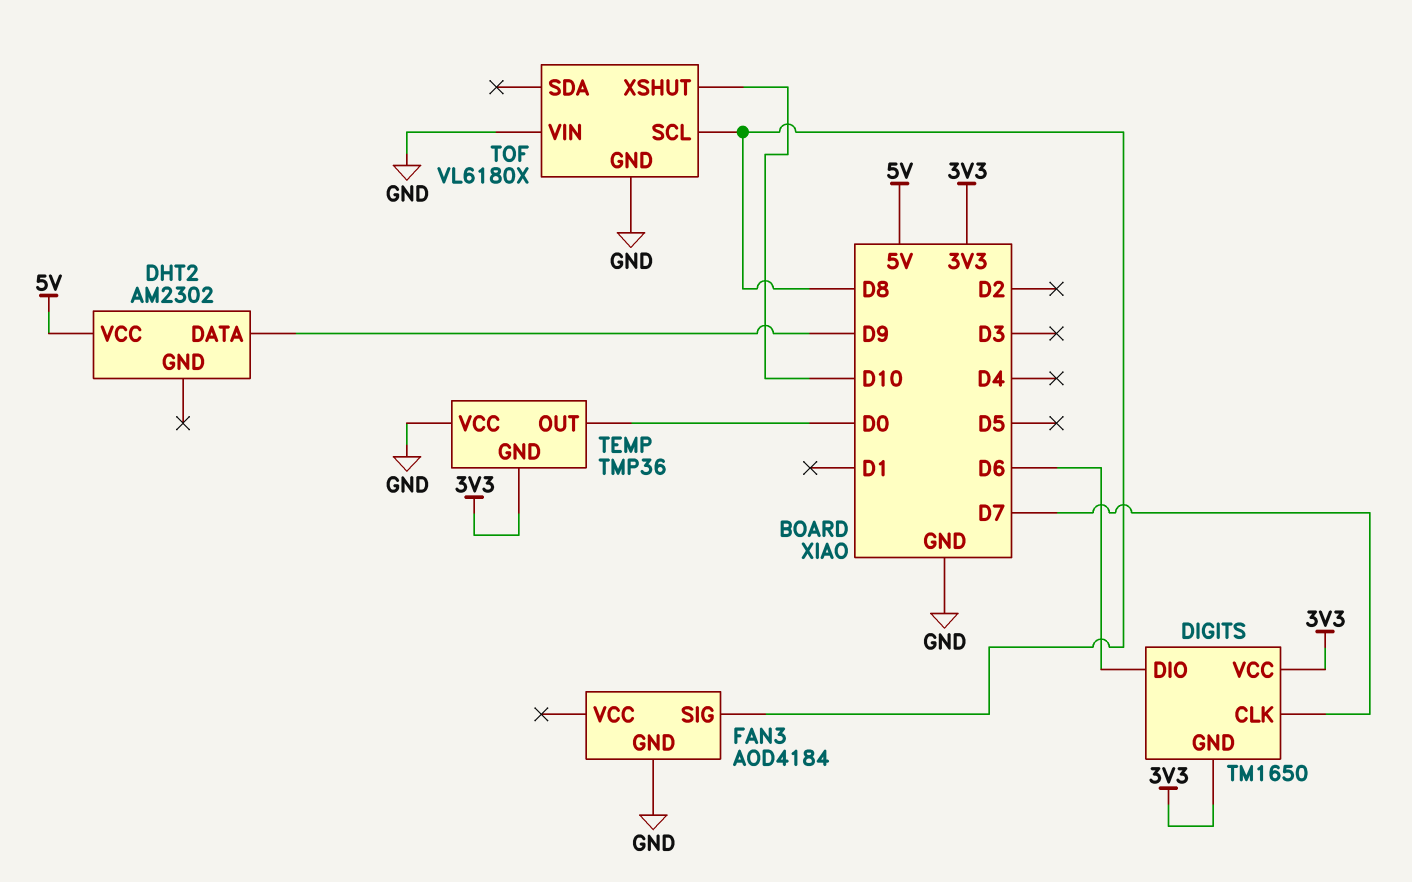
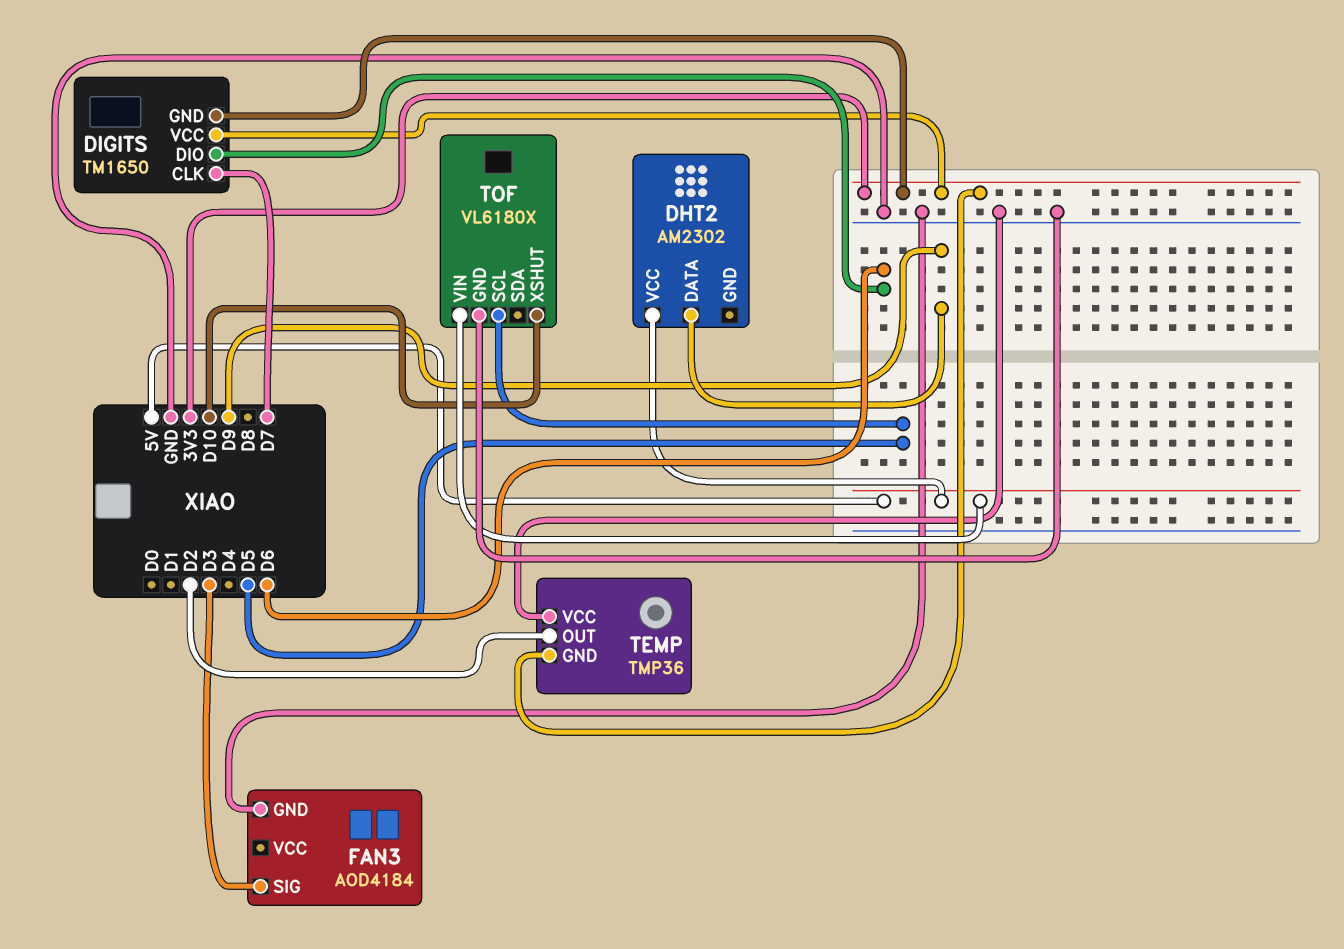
FAN3 pin SIG: D8 -> D3
TEMP pin OUT: D0 -> D2
TOF pin SCL: D8 -> D5
TOF pin VIN: GND -> 5V

